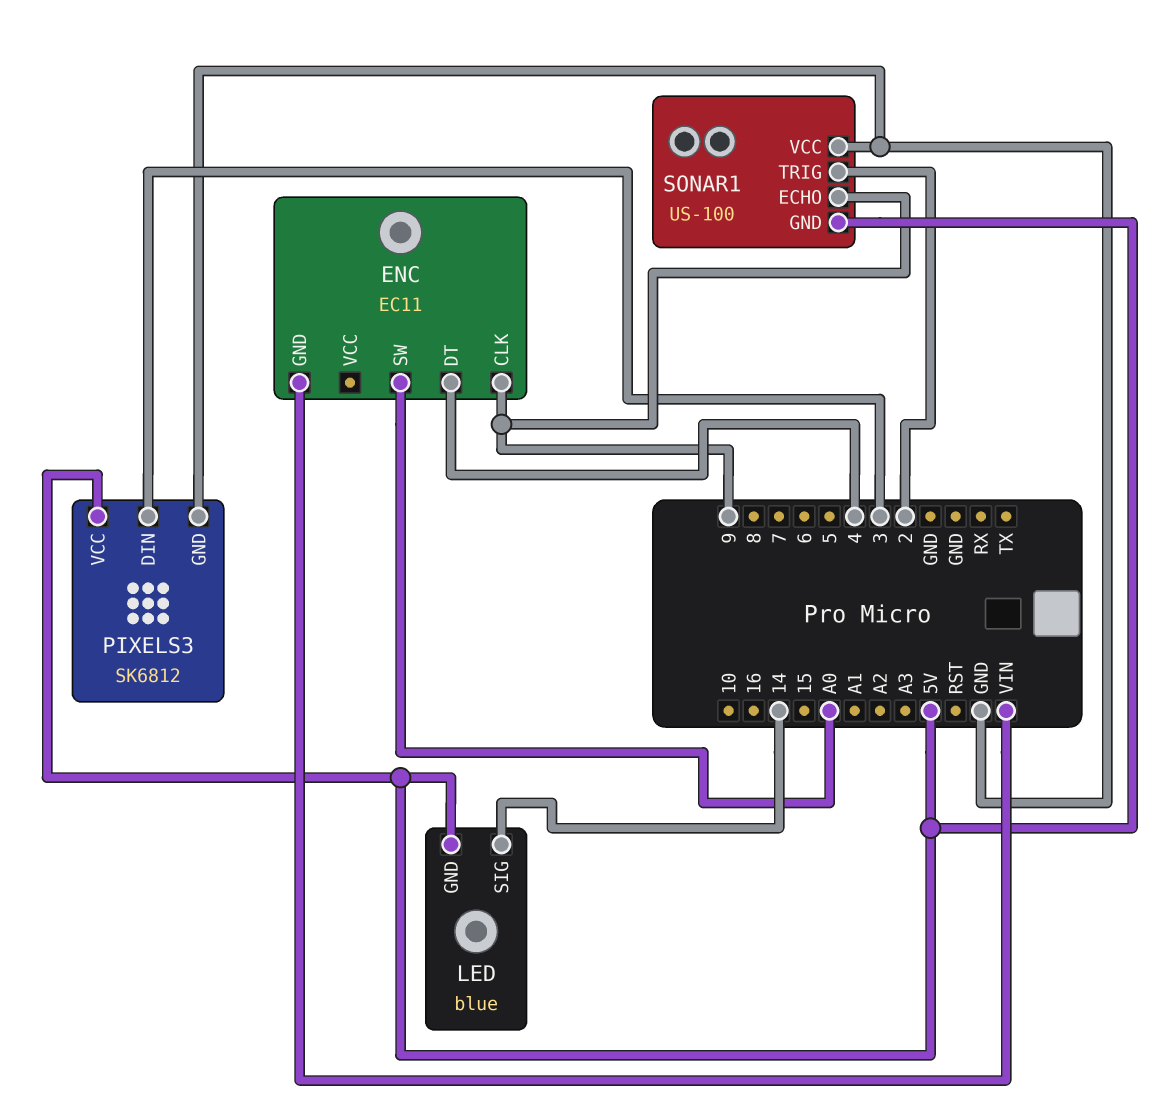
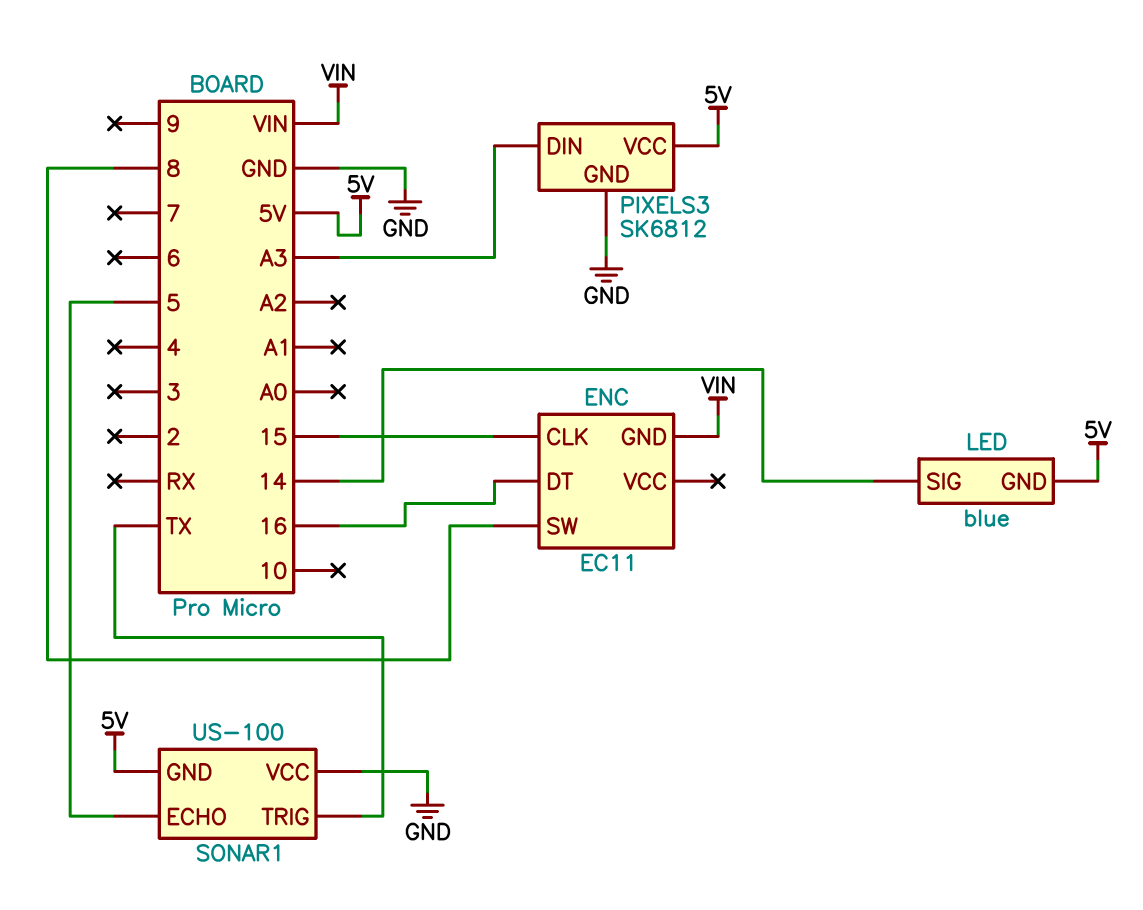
ENC pin CLK: 9 -> 15
ENC pin DT: 4 -> 16
ENC pin SW: A0 -> 8
PIXELS3 pin DIN: 3 -> A3
SONAR1 pin ECHO: 9 -> 5
SONAR1 pin TRIG: 2 -> TX

